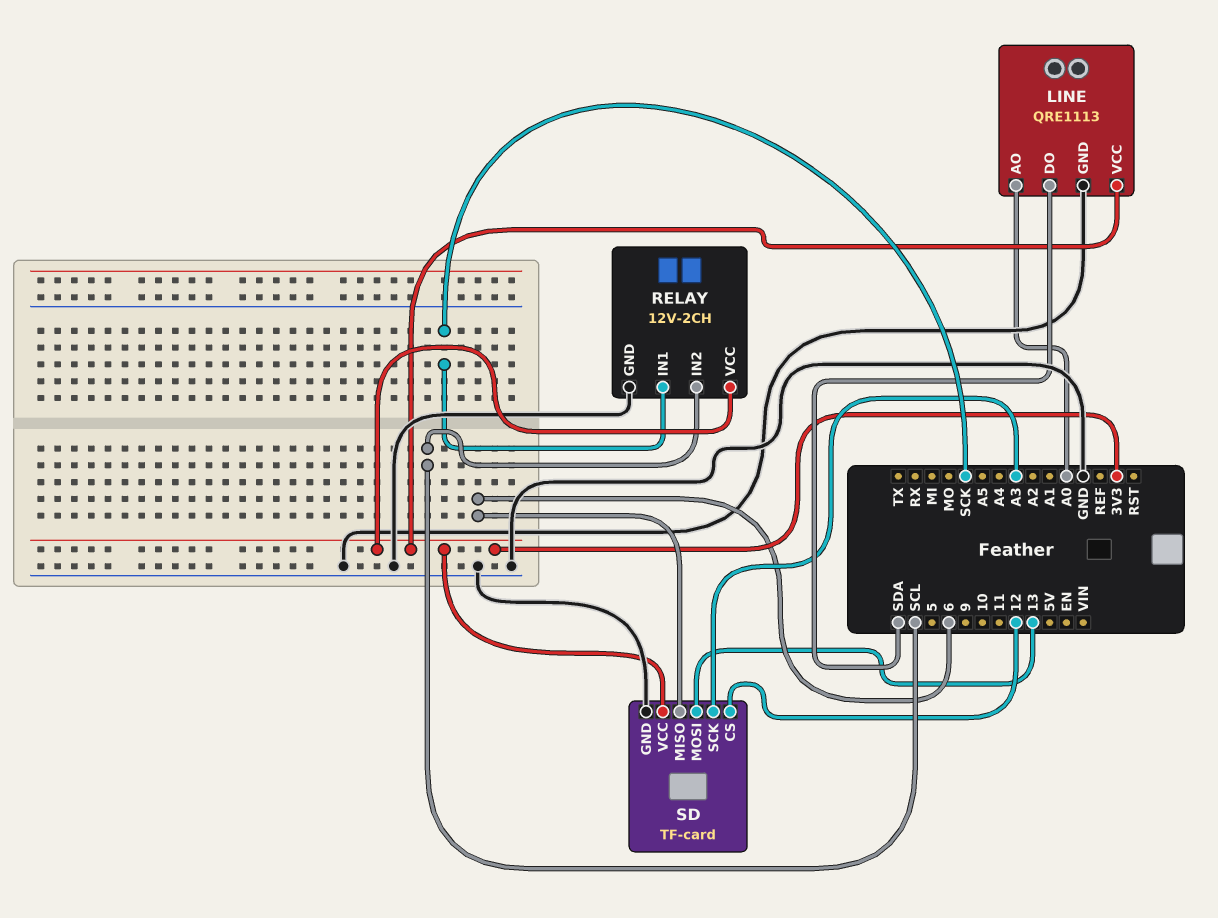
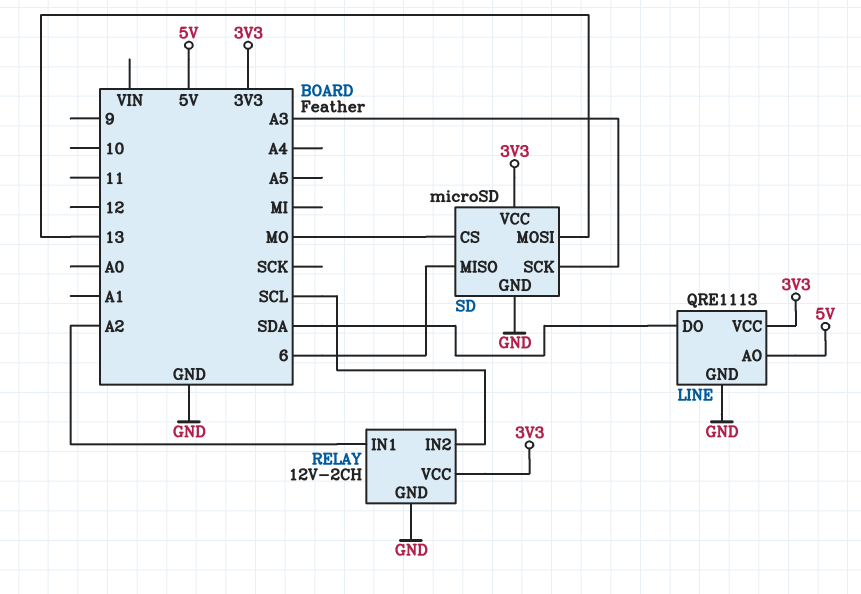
LINE pin AO: A0 -> 5V
RELAY pin IN1: SCK -> A2
SD: TF-card -> microSD
SD pin CS: 12 -> MO

